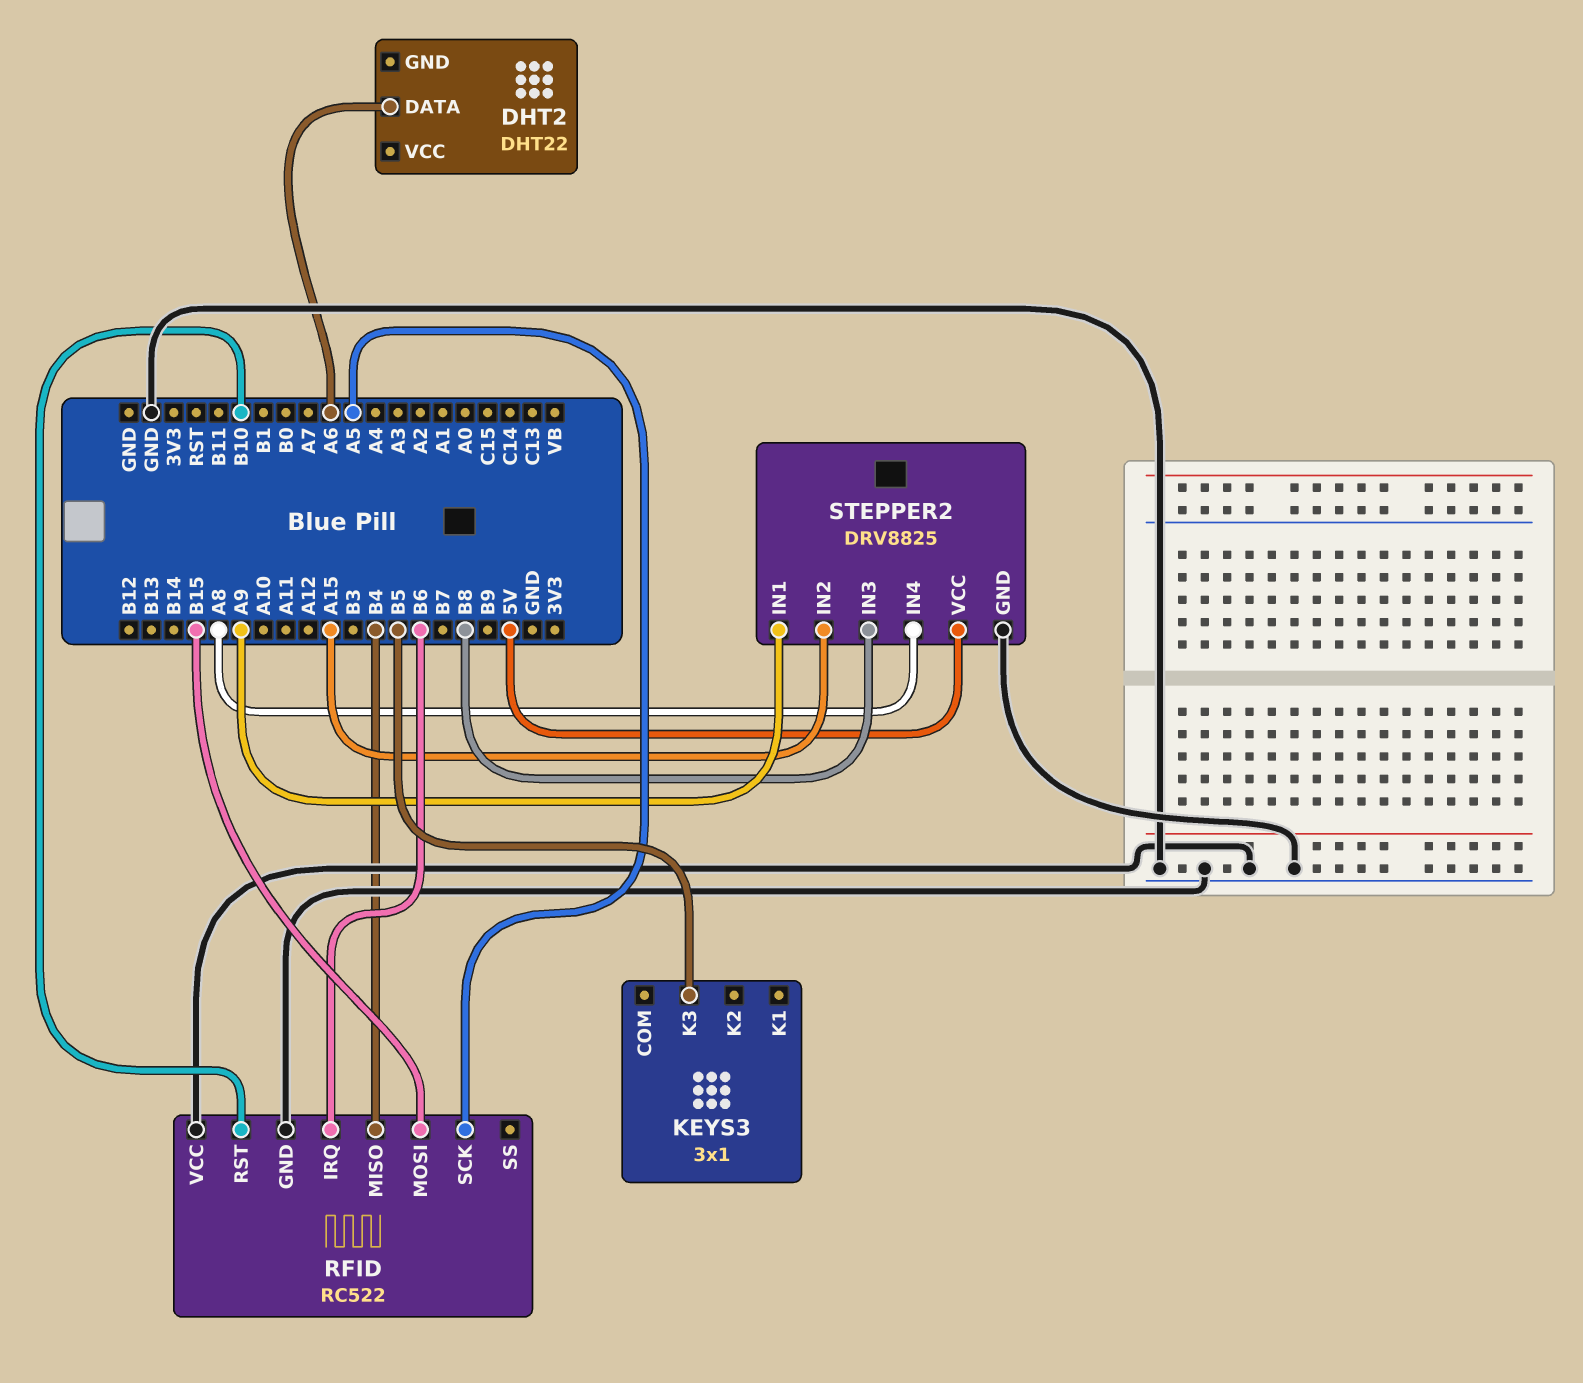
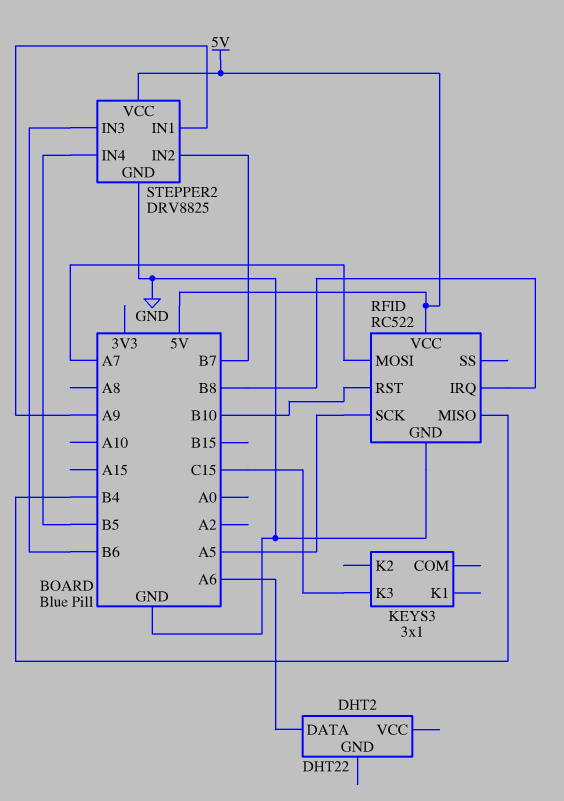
KEYS3 pin K3: B5 -> C15
RFID pin IRQ: B6 -> B8
RFID pin MOSI: B15 -> A7
RFID pin VCC: GND -> 5V
STEPPER2 pin IN2: A15 -> B7
STEPPER2 pin IN3: B8 -> B6
STEPPER2 pin IN4: A8 -> B5

